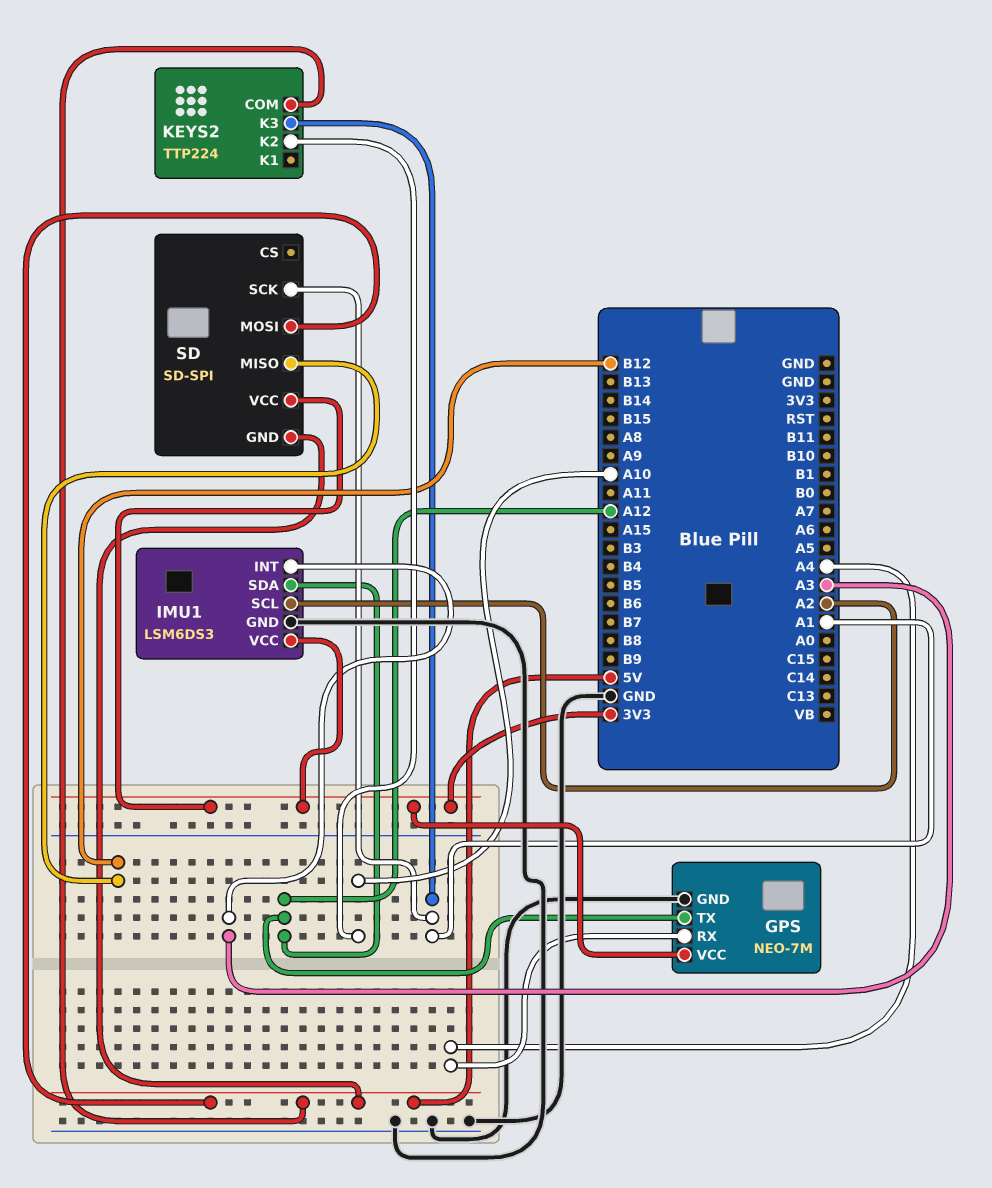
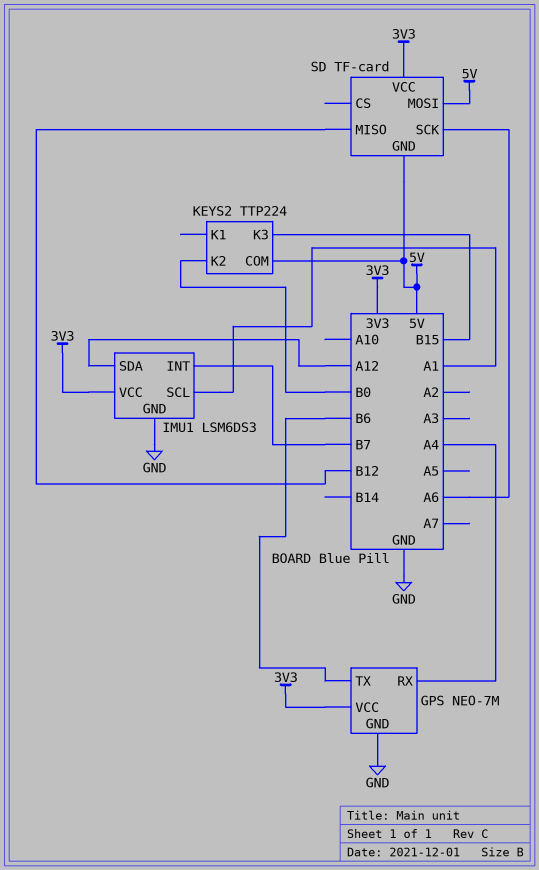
GPS pin TX: A12 -> B6
IMU1 pin INT: A3 -> B7
IMU1 pin SCL: A2 -> A1
KEYS2 pin K2: A10 -> B0
KEYS2 pin K3: A1 -> B15
SD: SD-SPI -> TF-card
SD pin SCK: A1 -> A6

